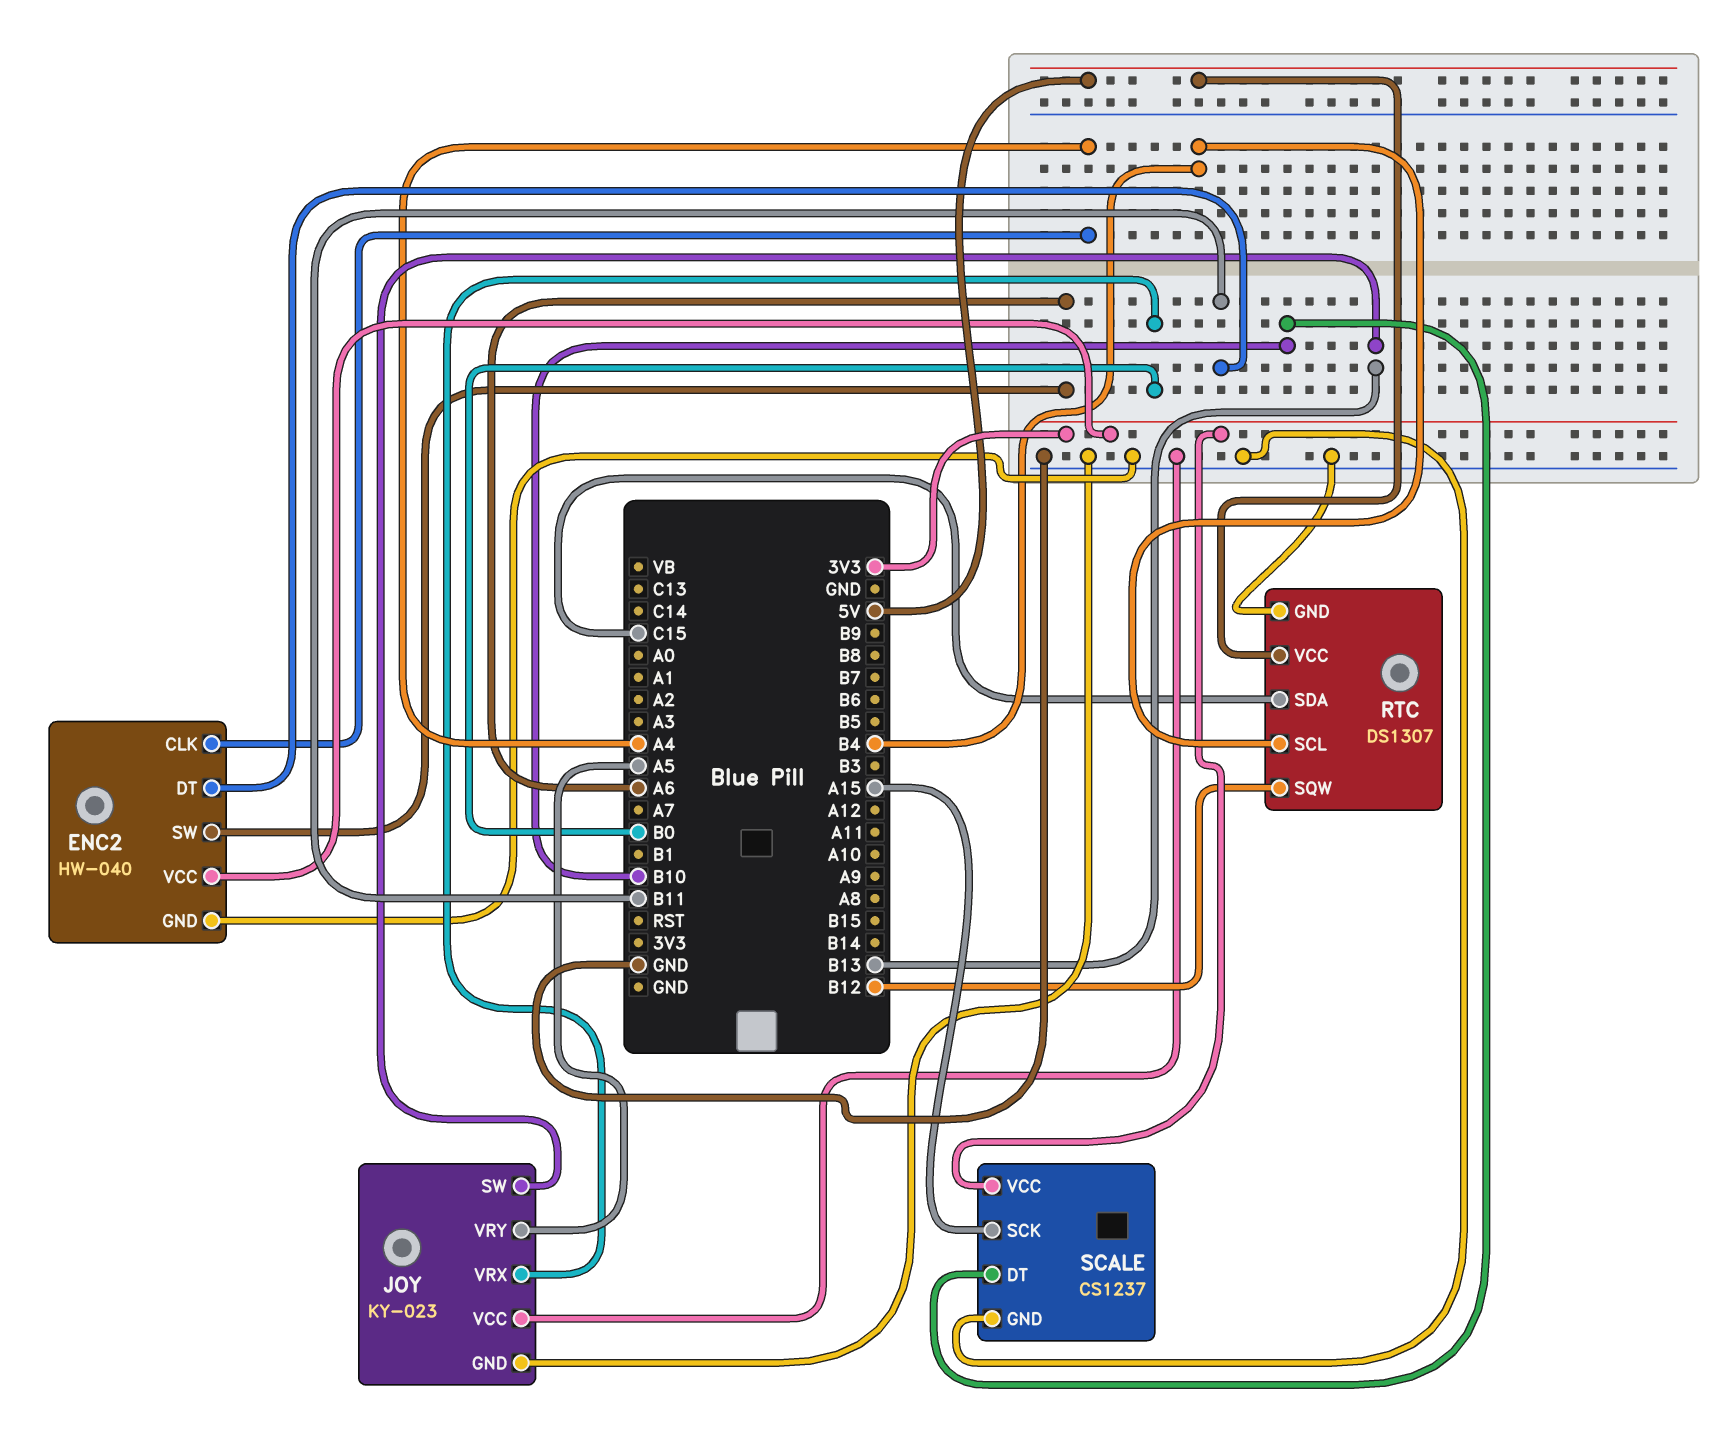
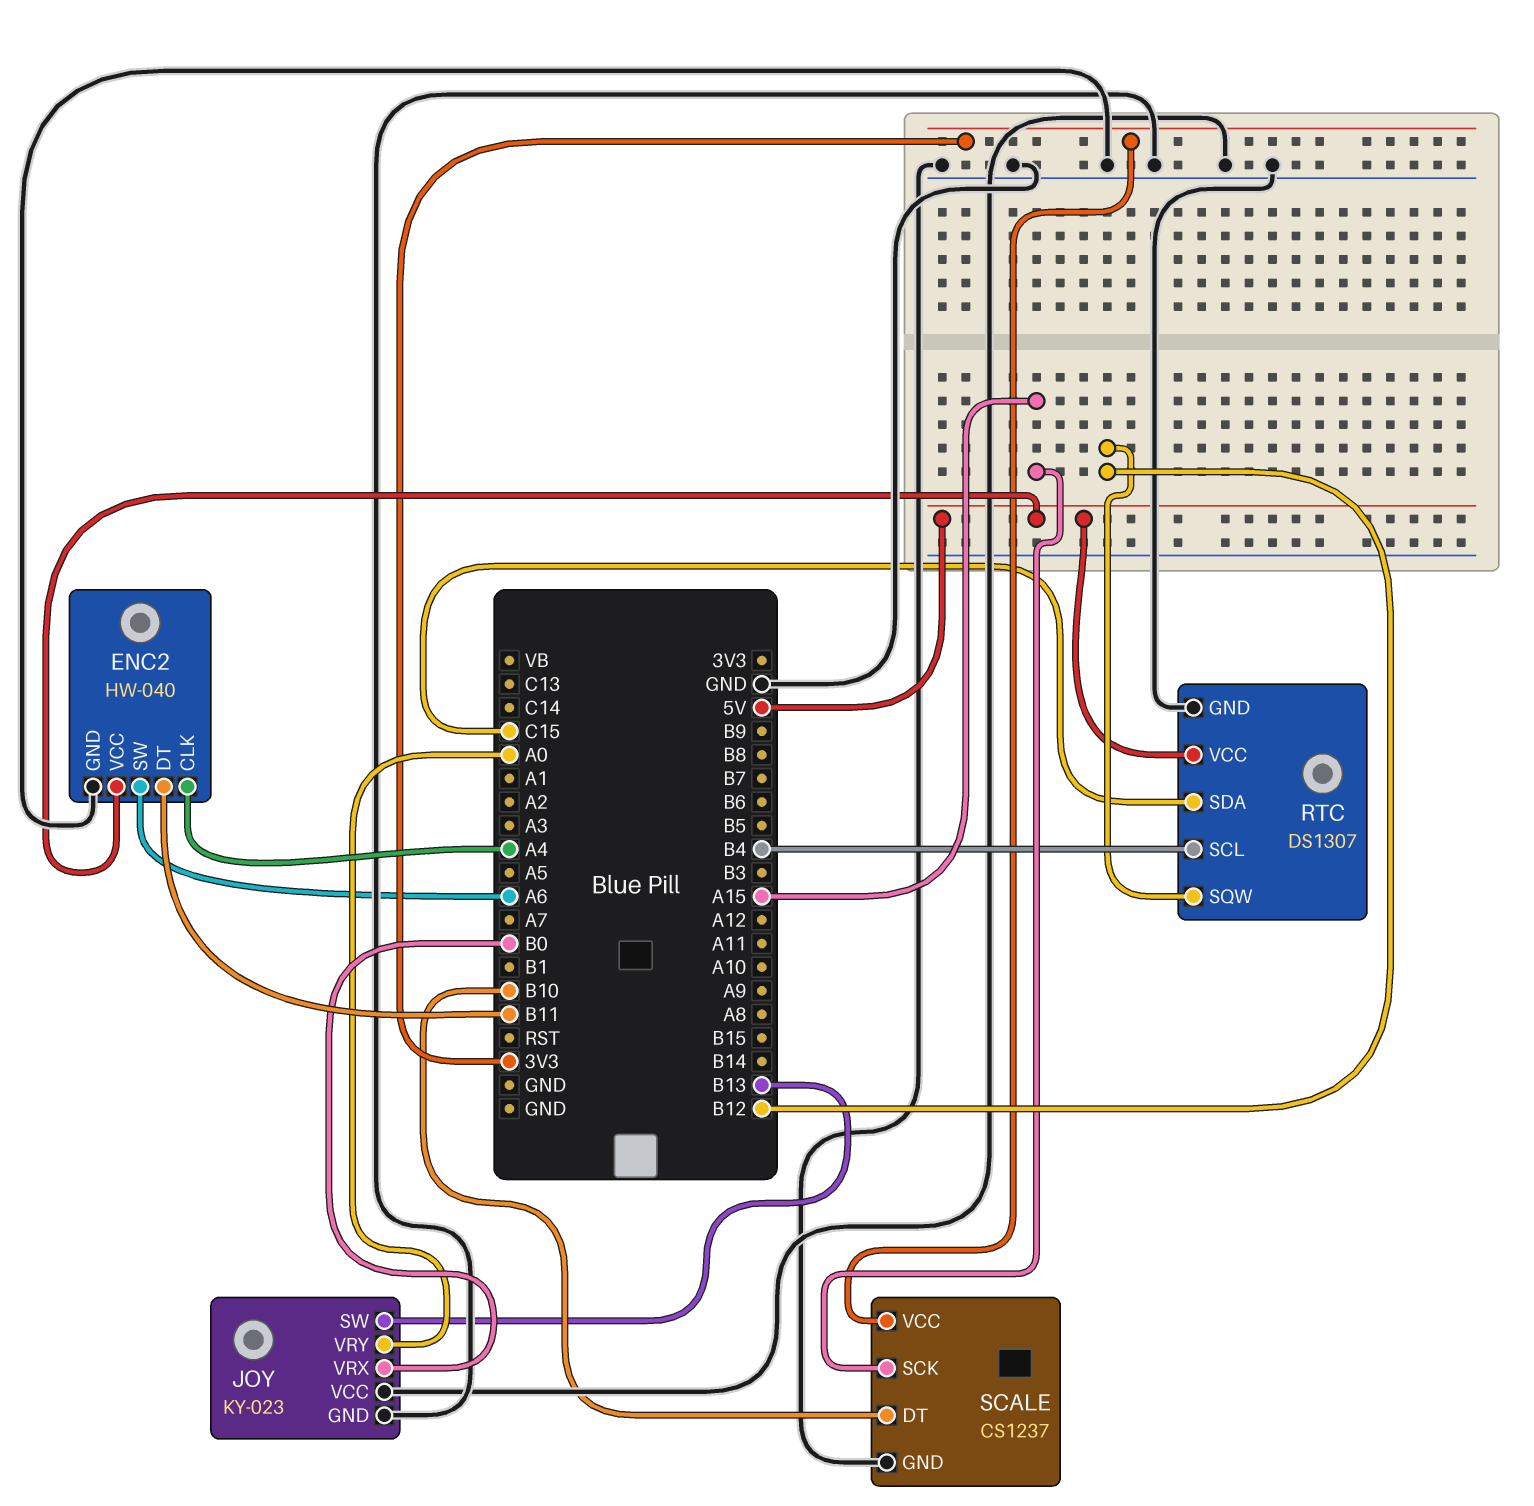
ENC2 pin VCC: 3V3 -> 5V
JOY pin VRY: A5 -> A0

